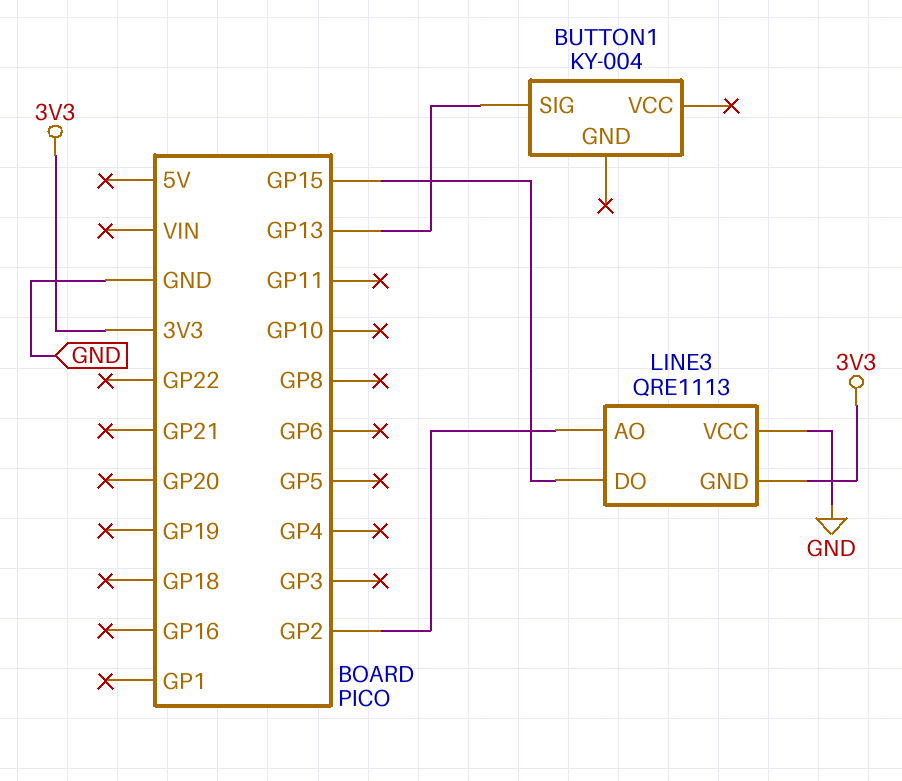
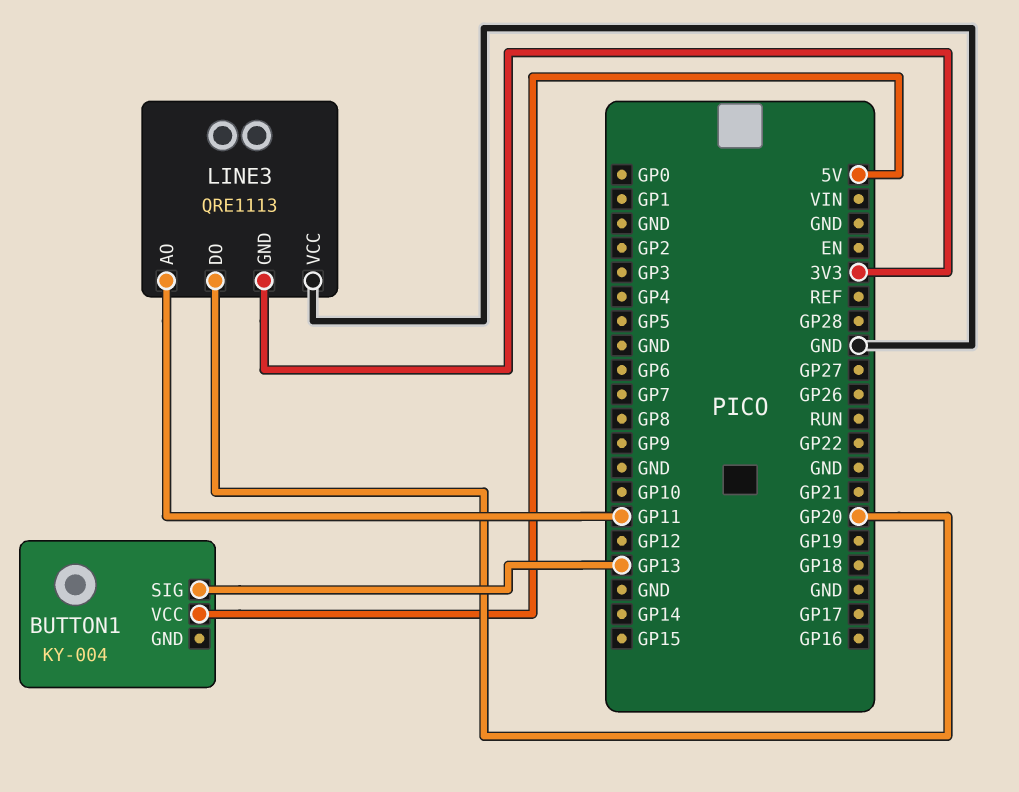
BUTTON1 pin VCC: none -> 5V
LINE3 pin AO: GP2 -> GP11
LINE3 pin DO: GP15 -> GP20

